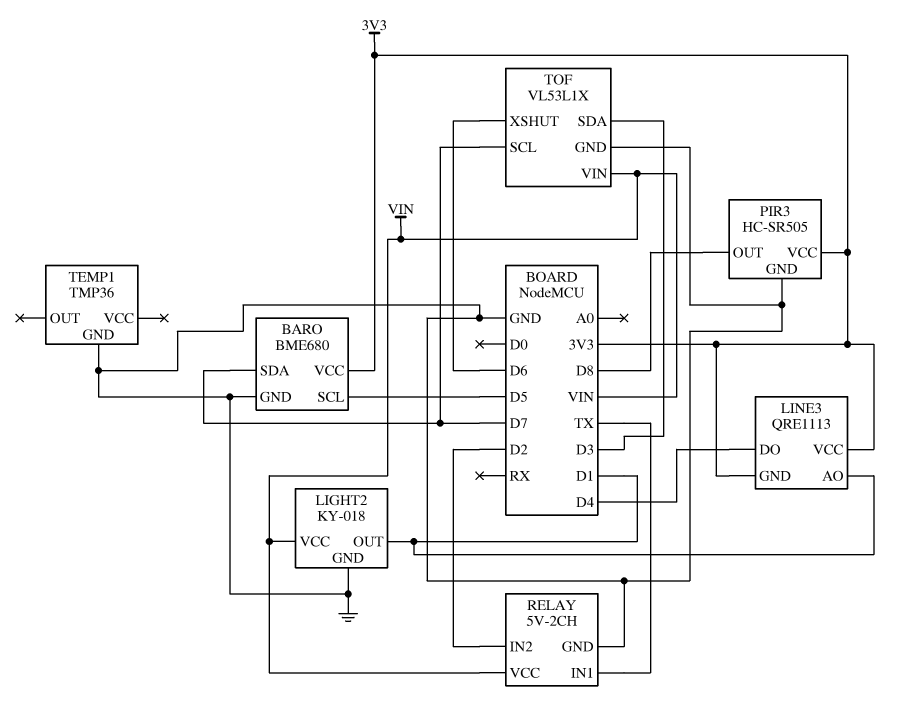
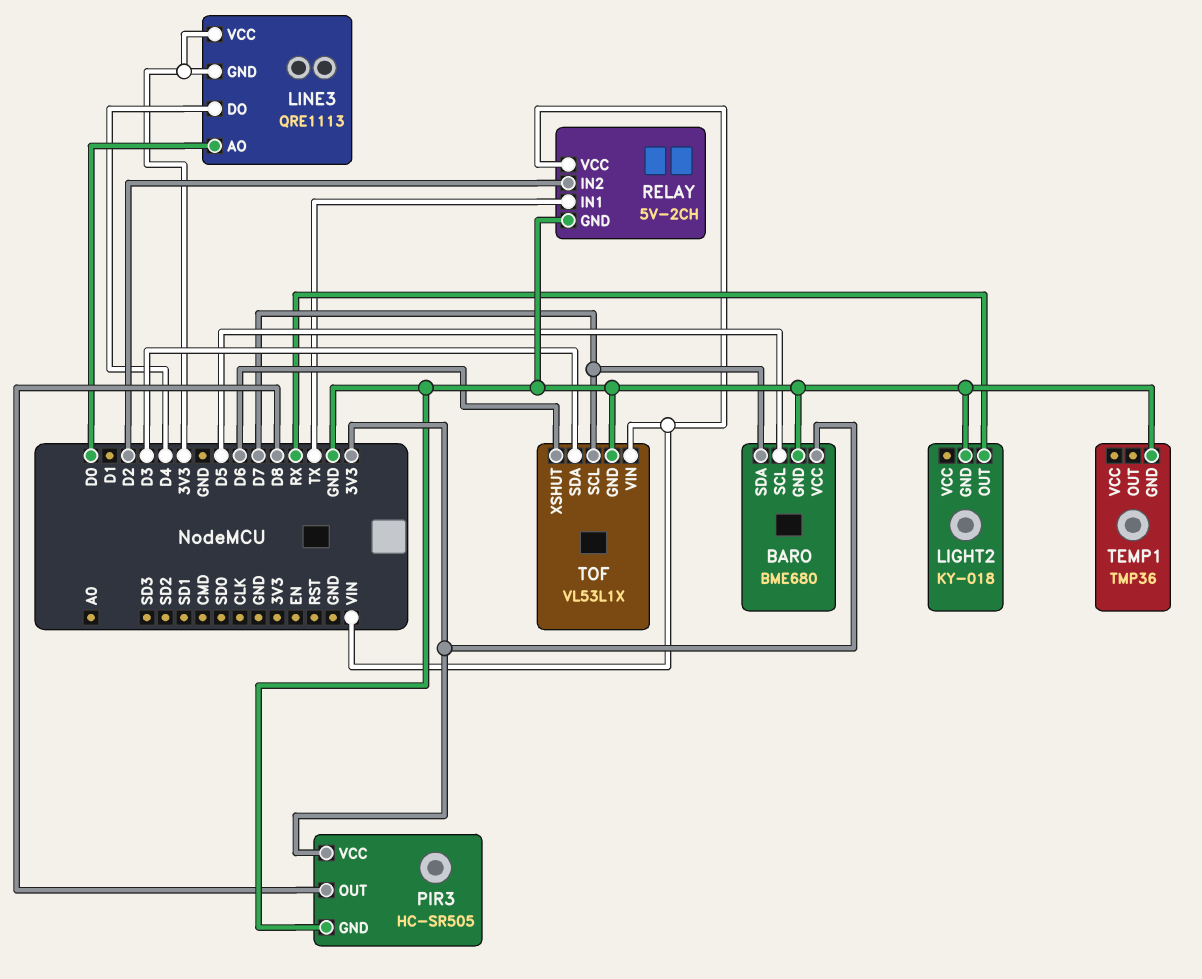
LIGHT2 pin OUT: D1 -> RX
LIGHT2 pin VCC: VIN -> none
LINE3 pin AO: D1 -> D0

